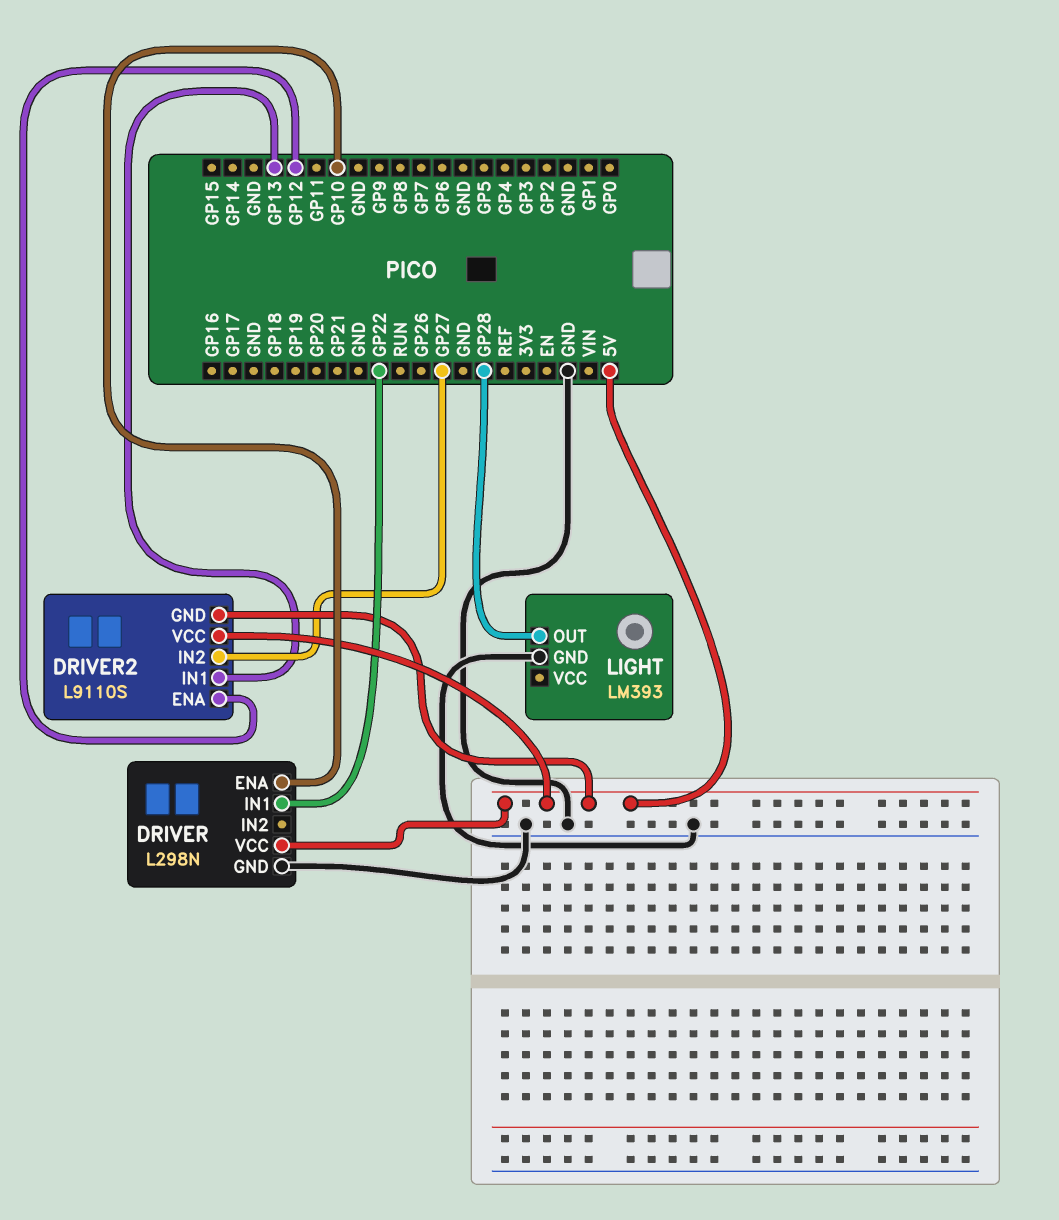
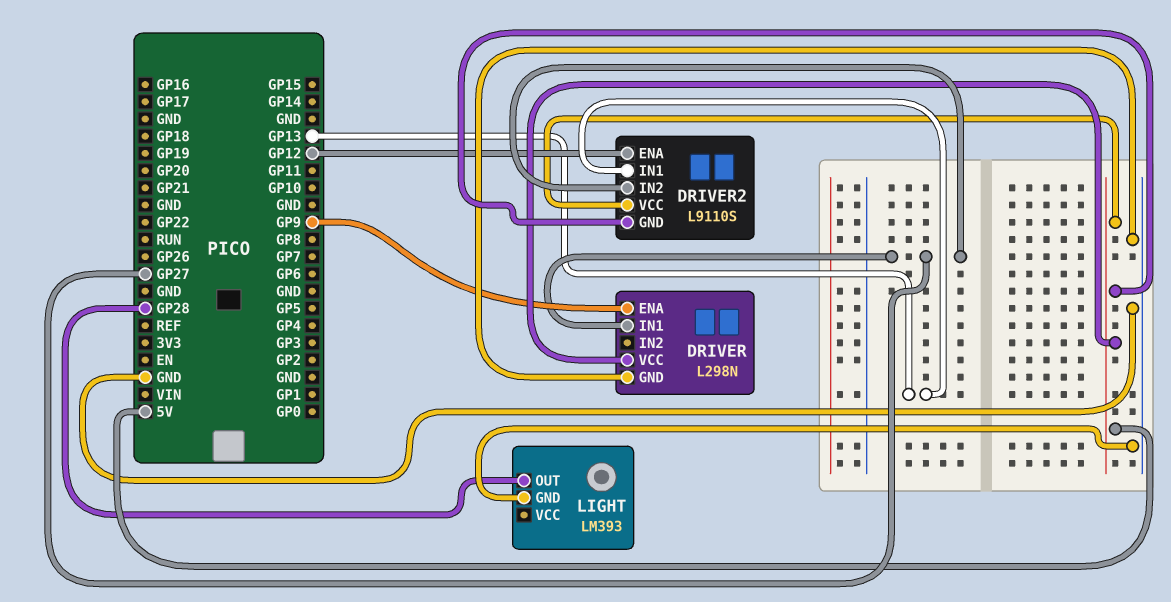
DRIVER pin ENA: GP10 -> GP9
DRIVER pin IN1: GP22 -> GP27

